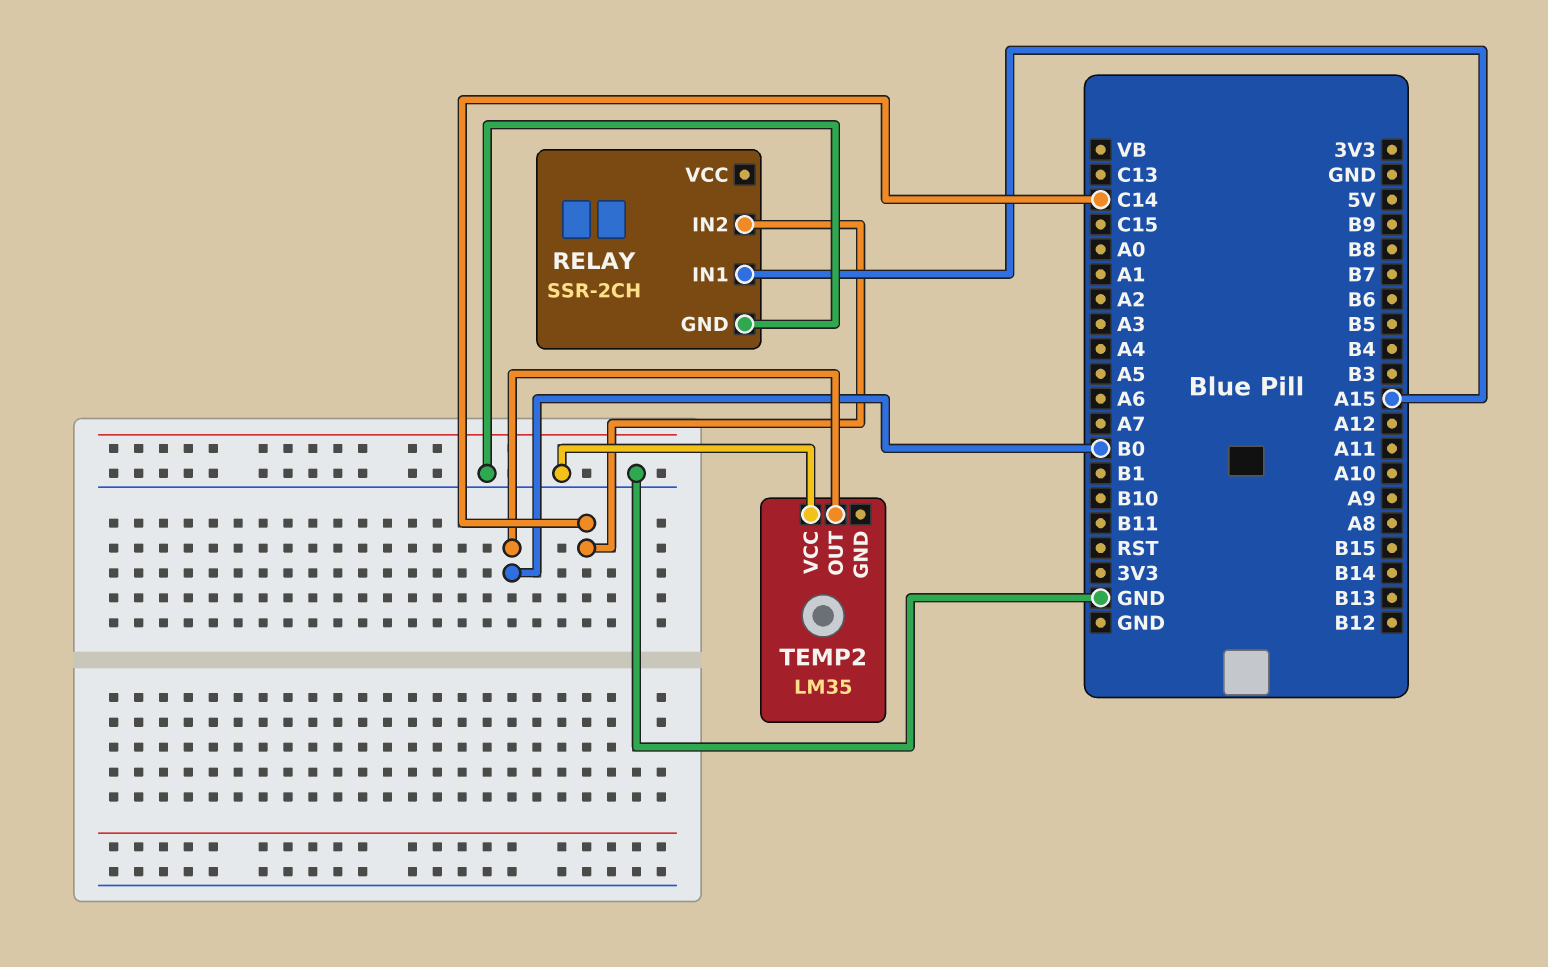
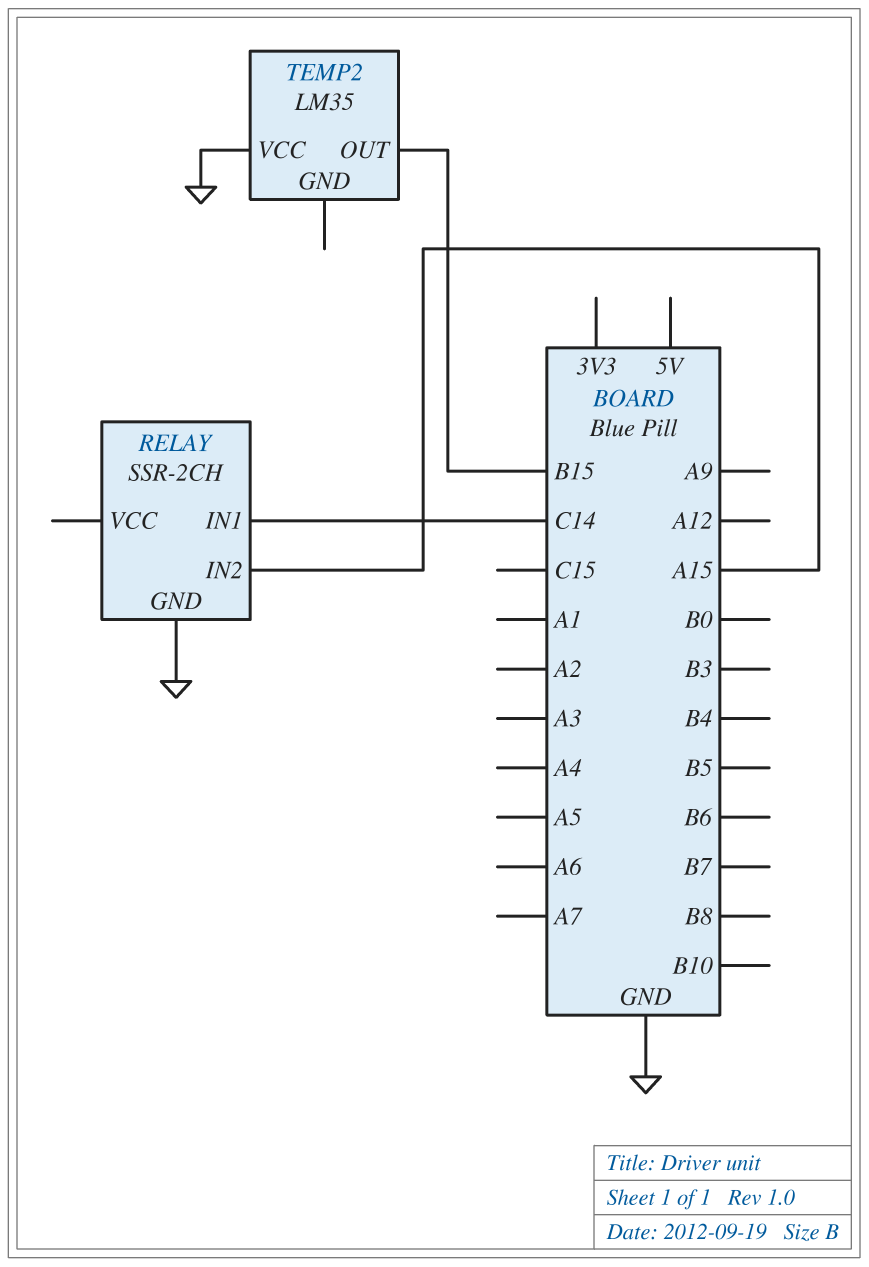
RELAY pin IN1: A15 -> C14
RELAY pin IN2: C14 -> A15
TEMP2 pin OUT: B0 -> B15

